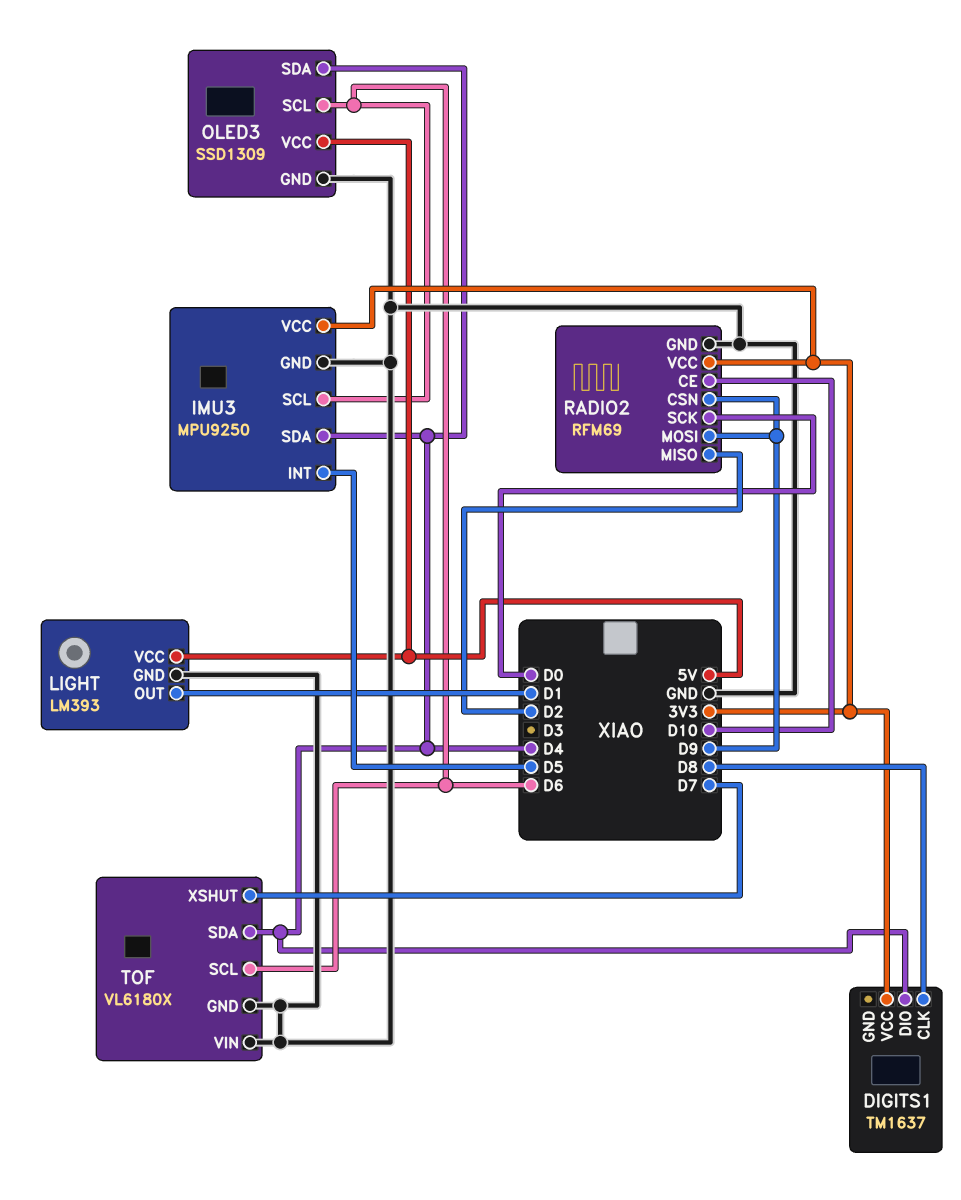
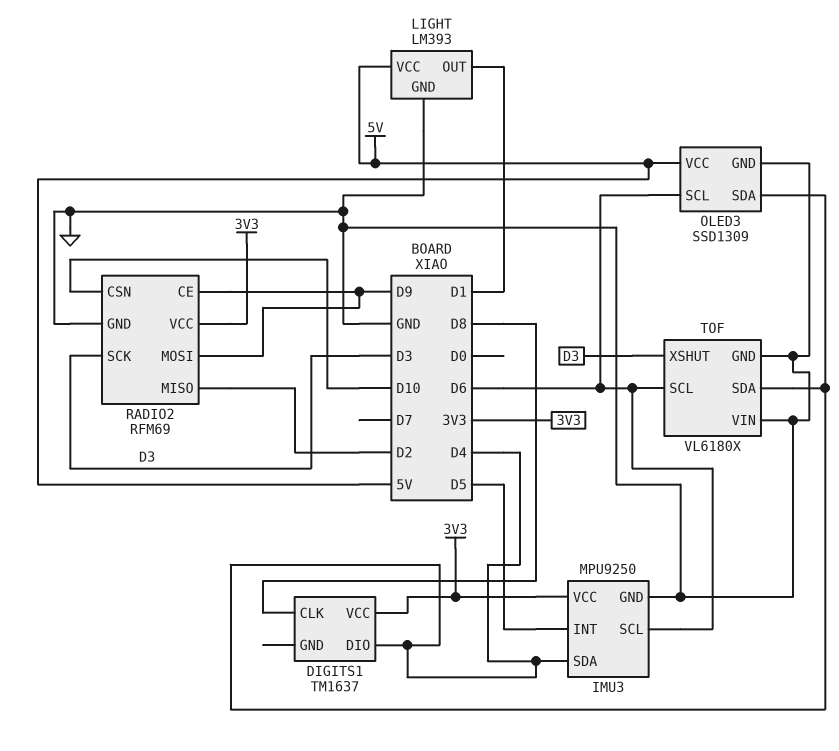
RADIO2 pin CE: D10 -> D9
RADIO2 pin CSN: D9 -> D10
RADIO2 pin SCK: D0 -> D3
TOF pin XSHUT: D7 -> D3

